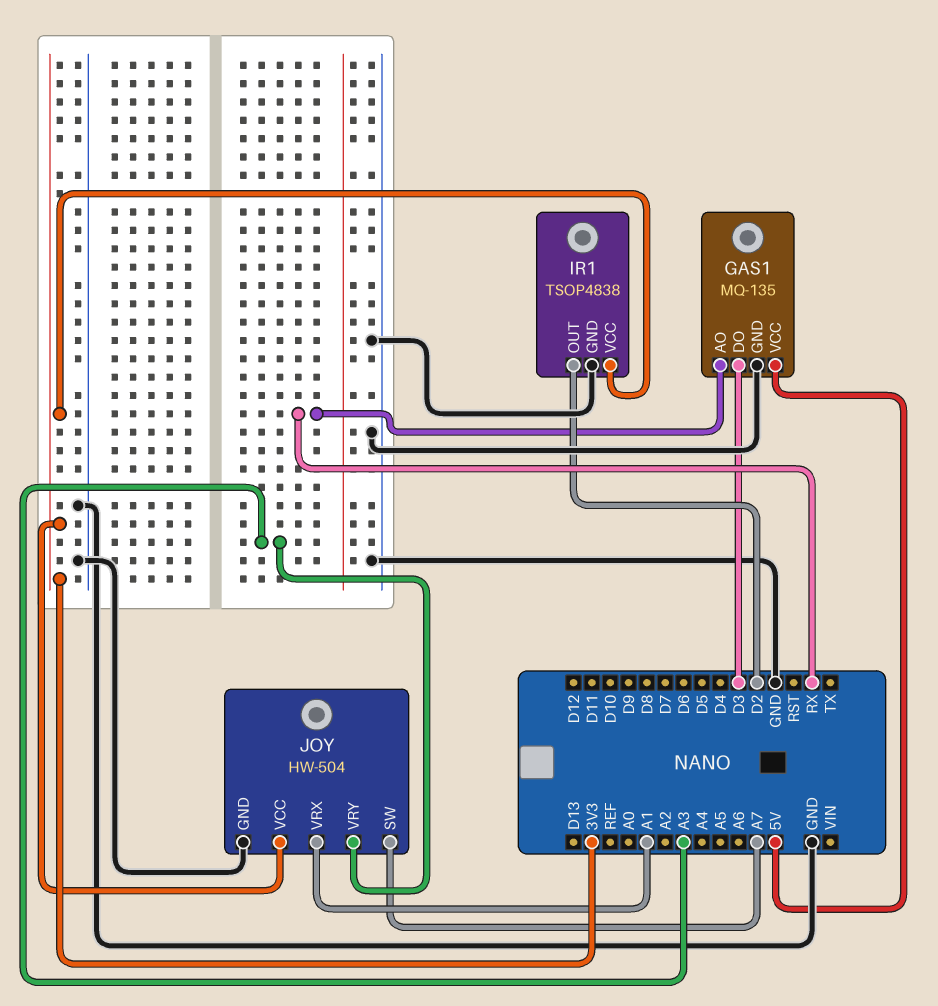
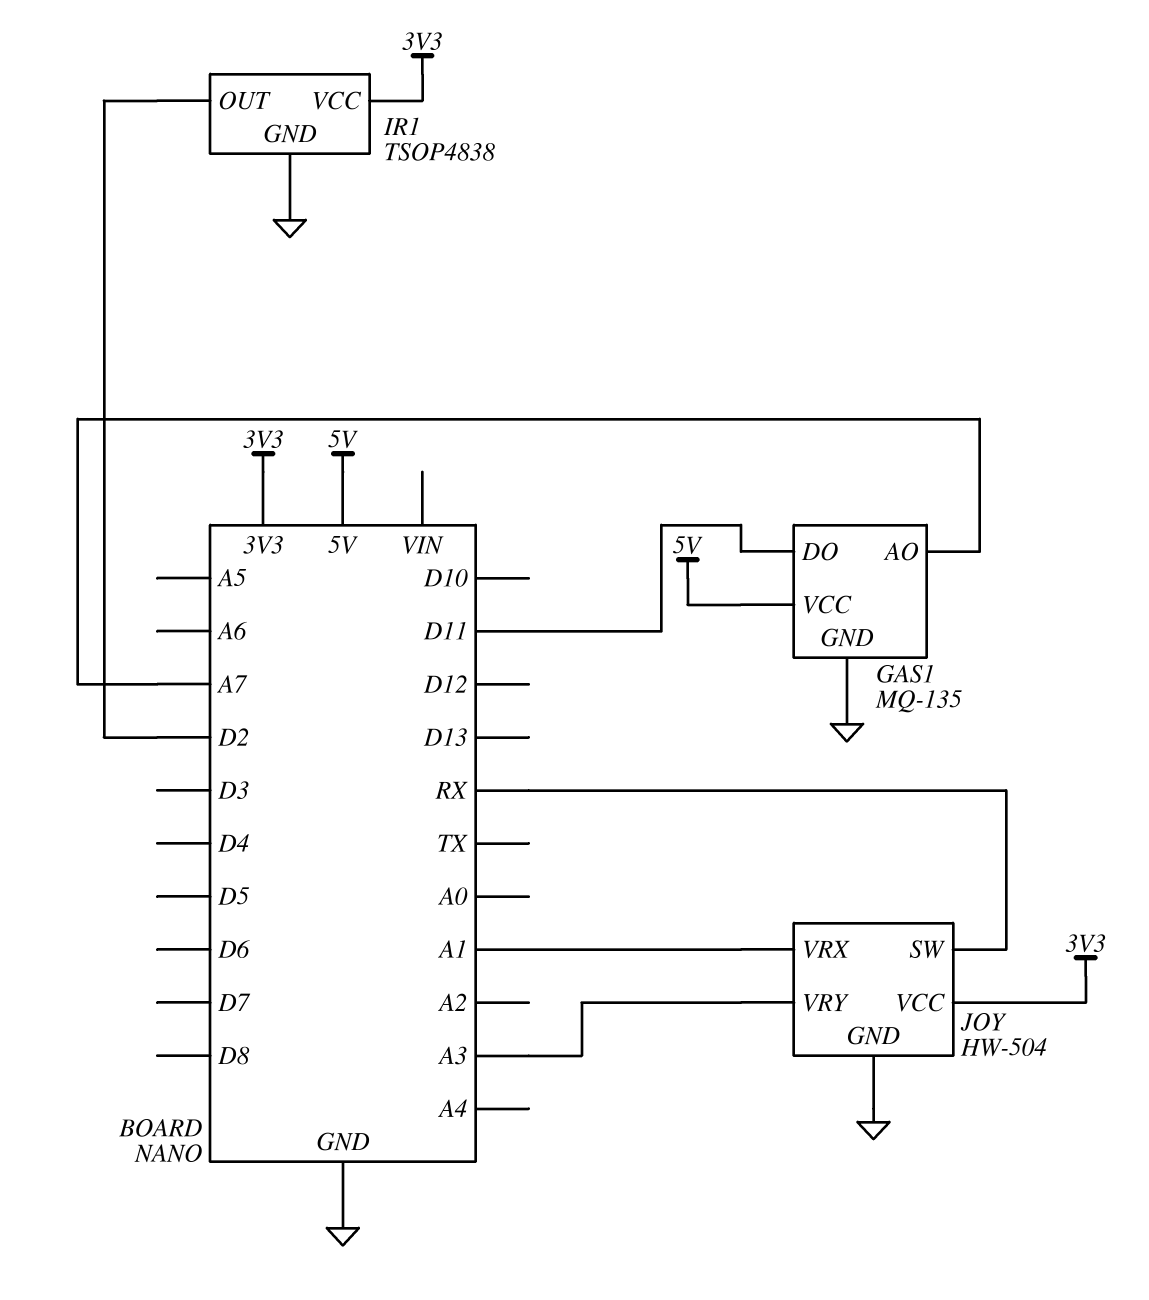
GAS1 pin AO: RX -> A7
GAS1 pin DO: D3 -> D11
JOY pin SW: A7 -> RX

